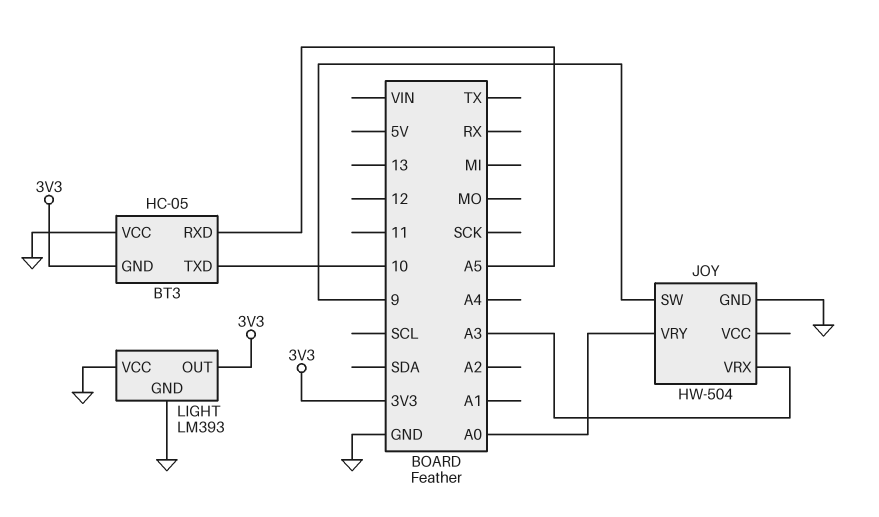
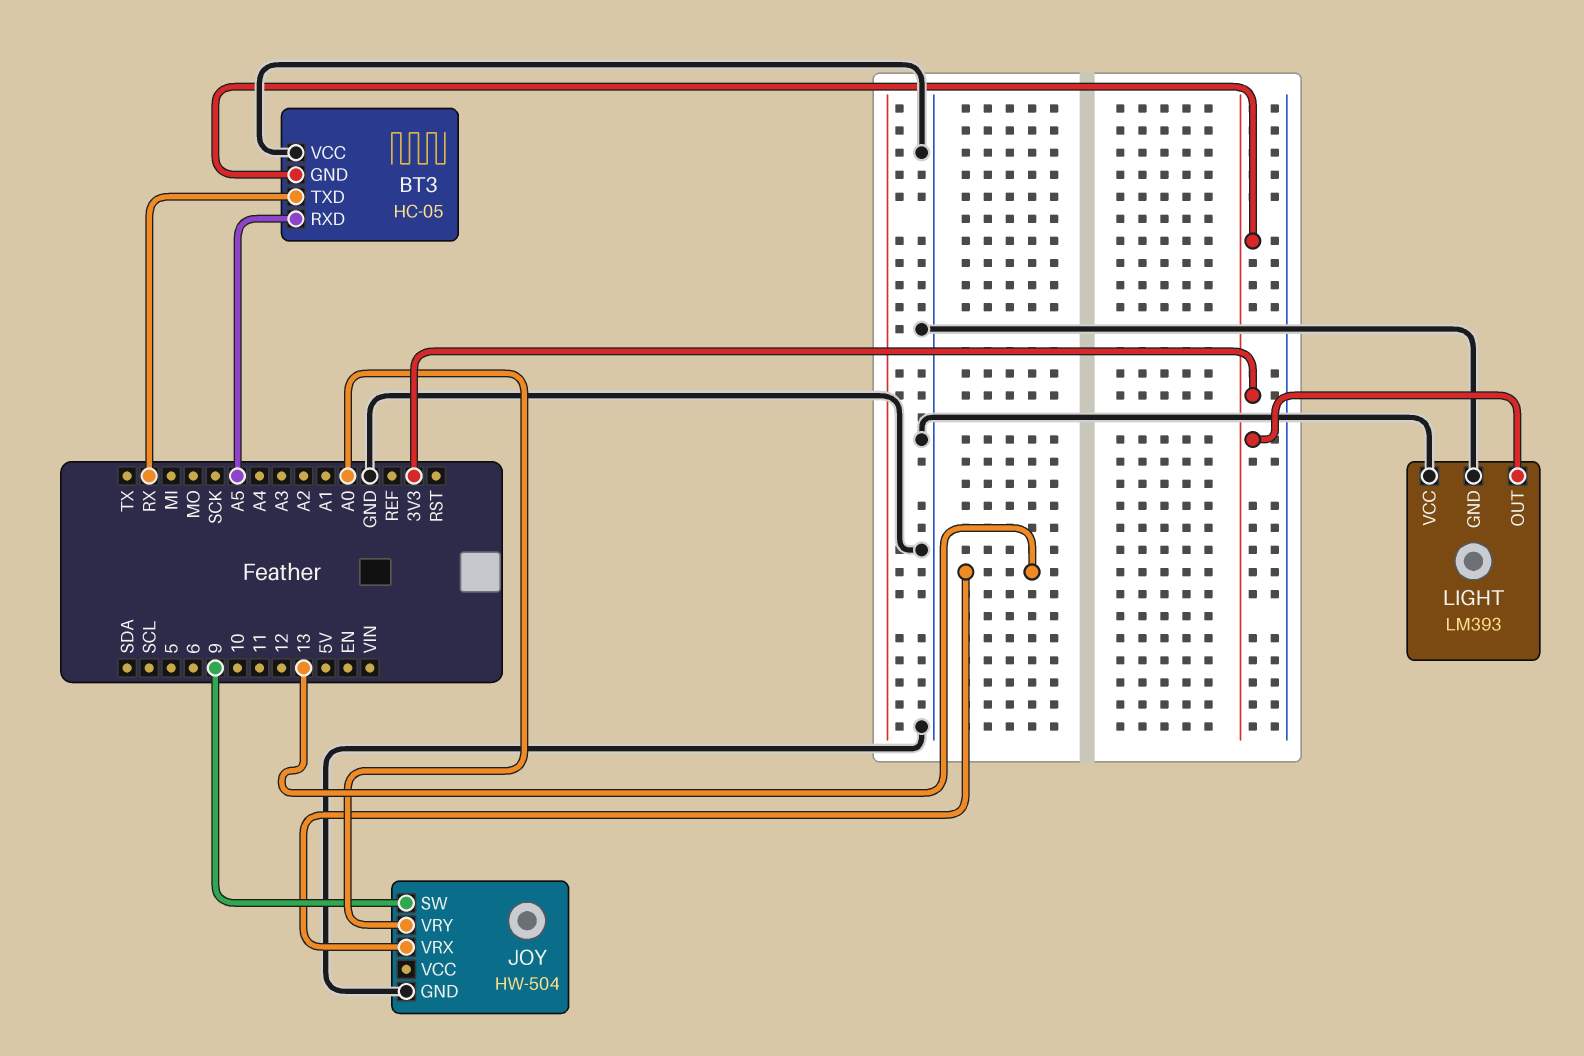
BT3 pin TXD: 10 -> RX
JOY pin VRX: A3 -> 13

